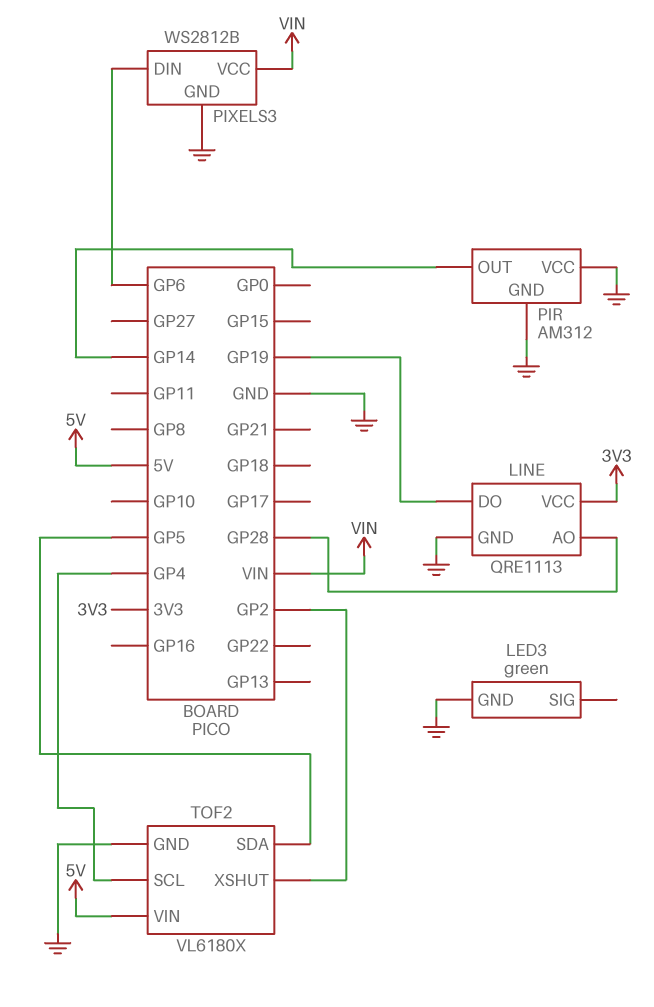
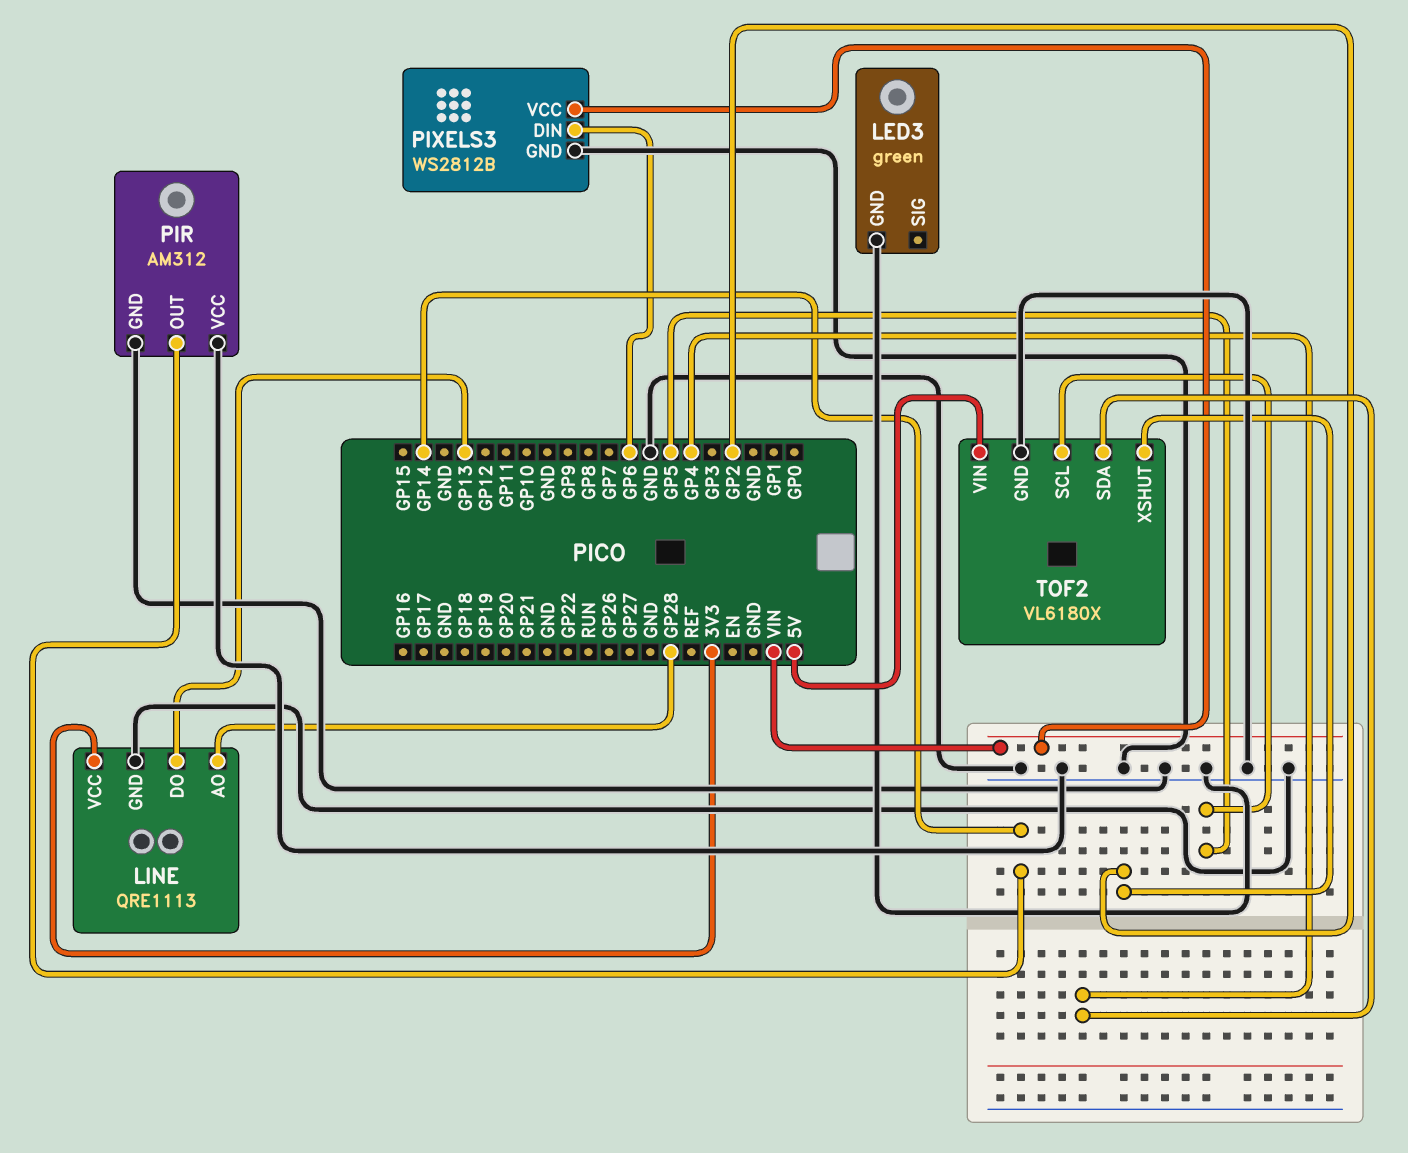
LINE pin DO: GP19 -> GP13
TOF2 pin SCL: GP4 -> GP5
TOF2 pin SDA: GP5 -> GP4

